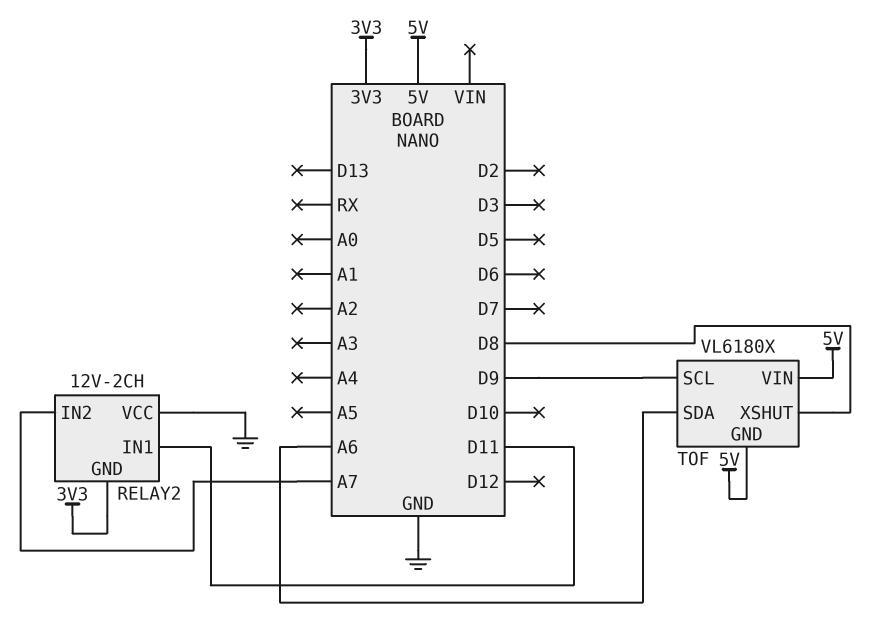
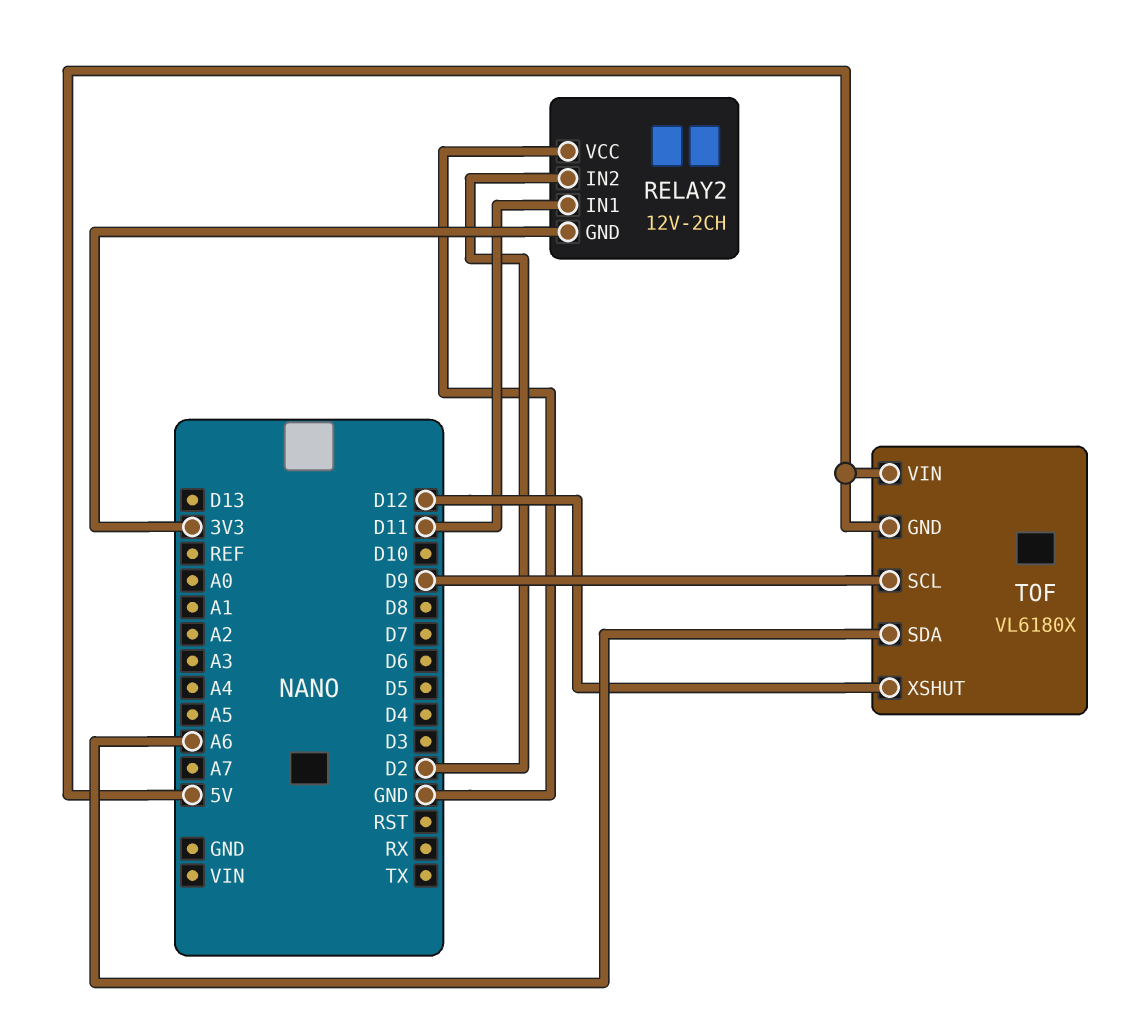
RELAY2 pin IN2: A7 -> D2
TOF pin XSHUT: D8 -> D12

